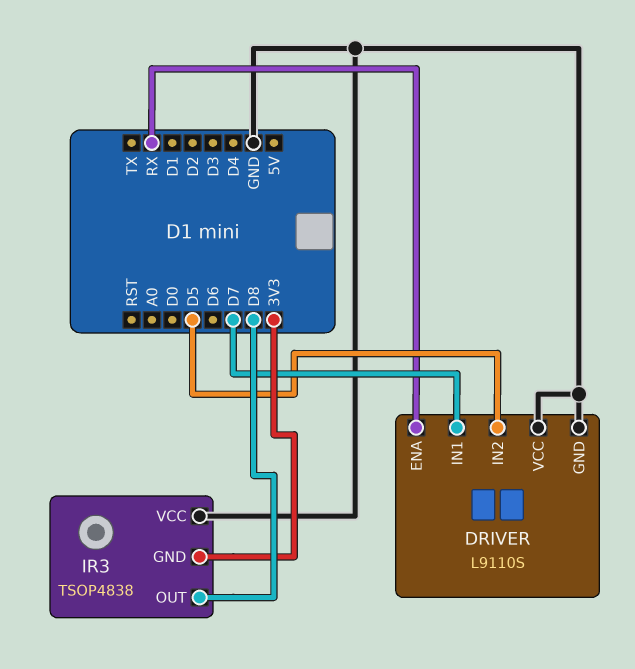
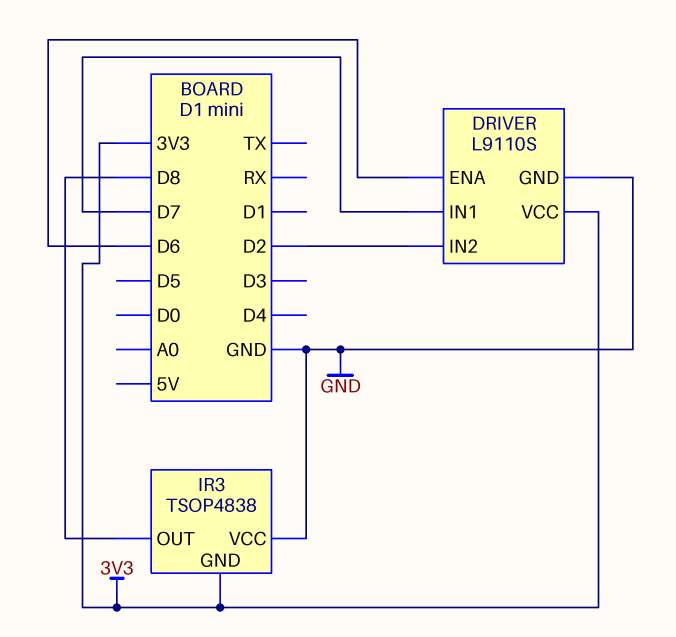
DRIVER pin ENA: RX -> D6
DRIVER pin IN2: D5 -> D2
DRIVER pin VCC: GND -> 3V3

